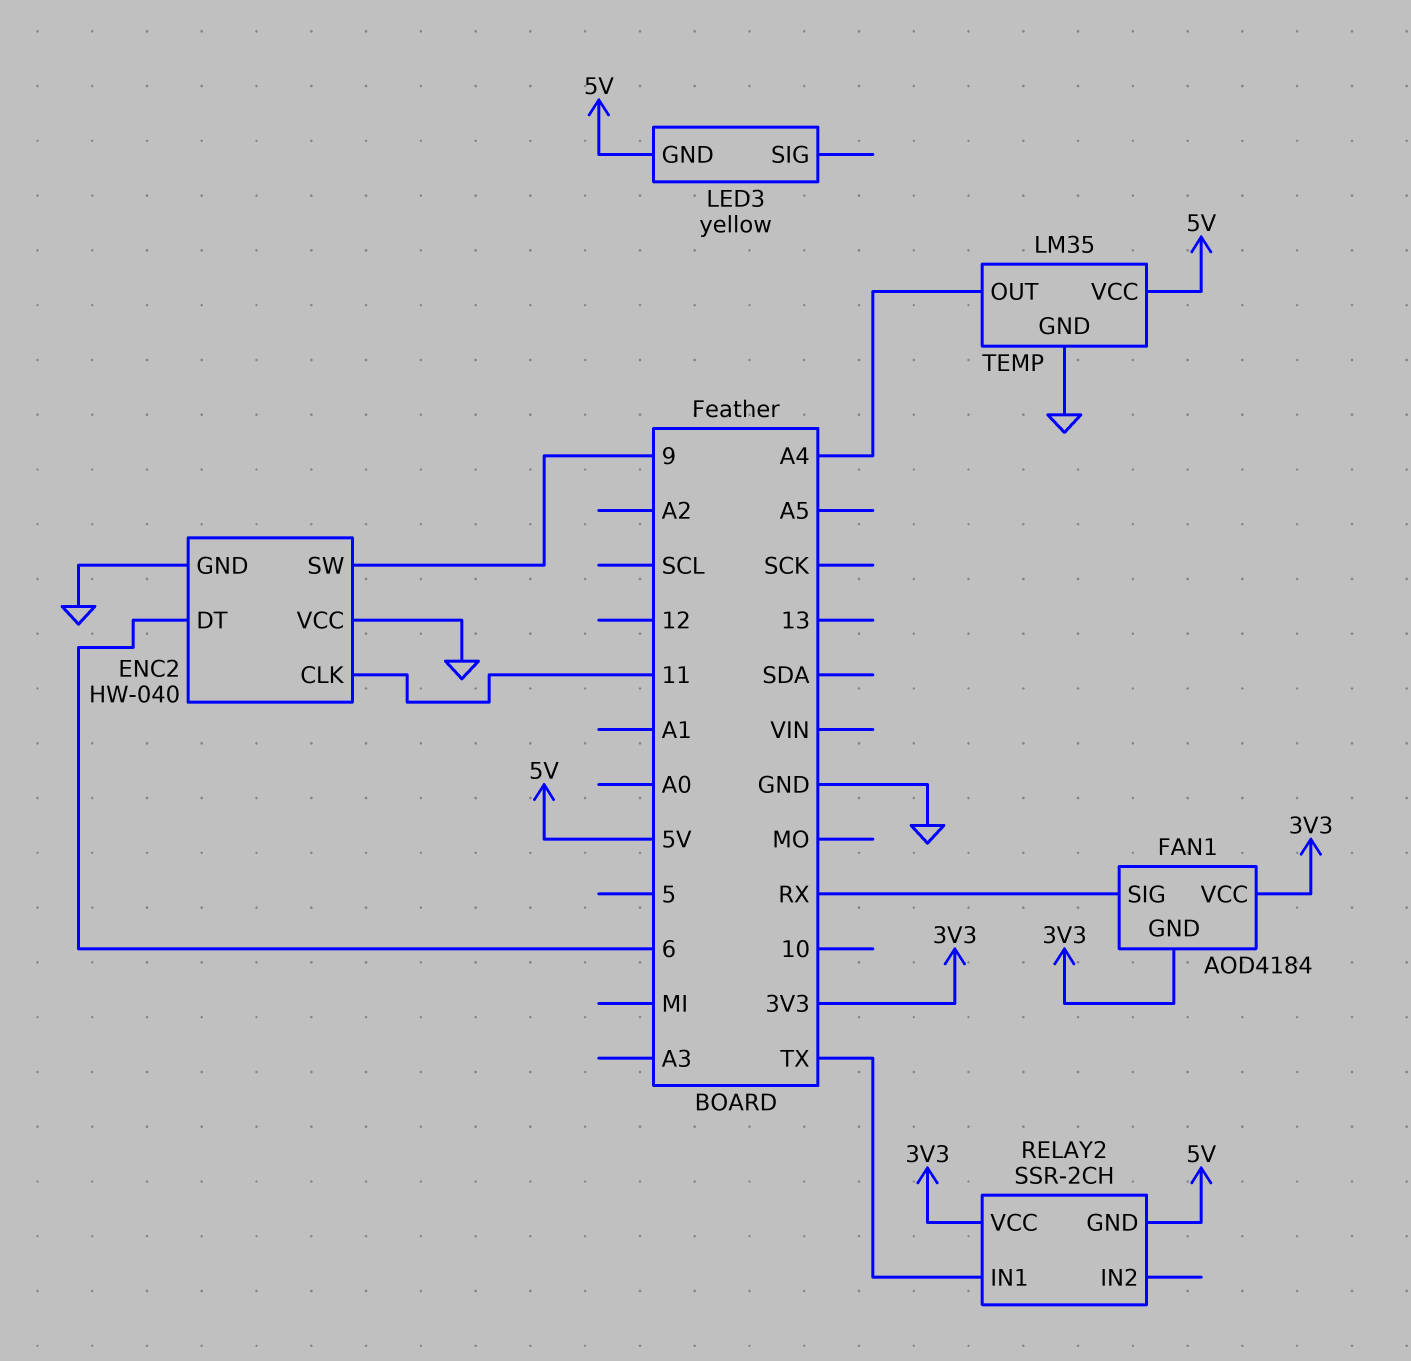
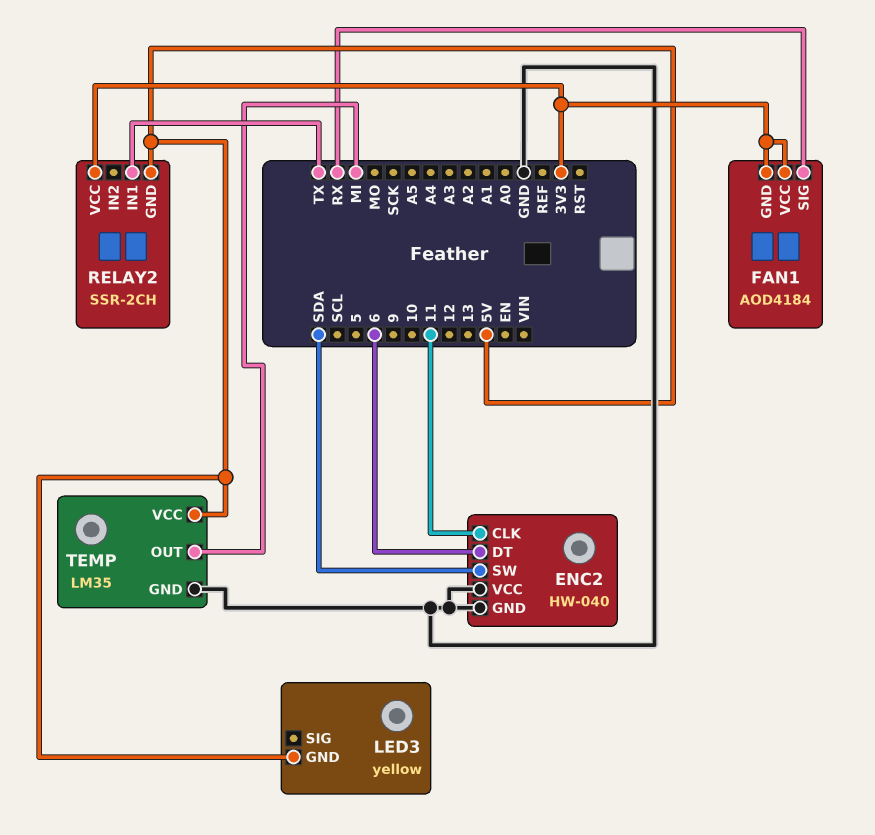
ENC2 pin SW: 9 -> SDA
TEMP pin OUT: A4 -> MI

